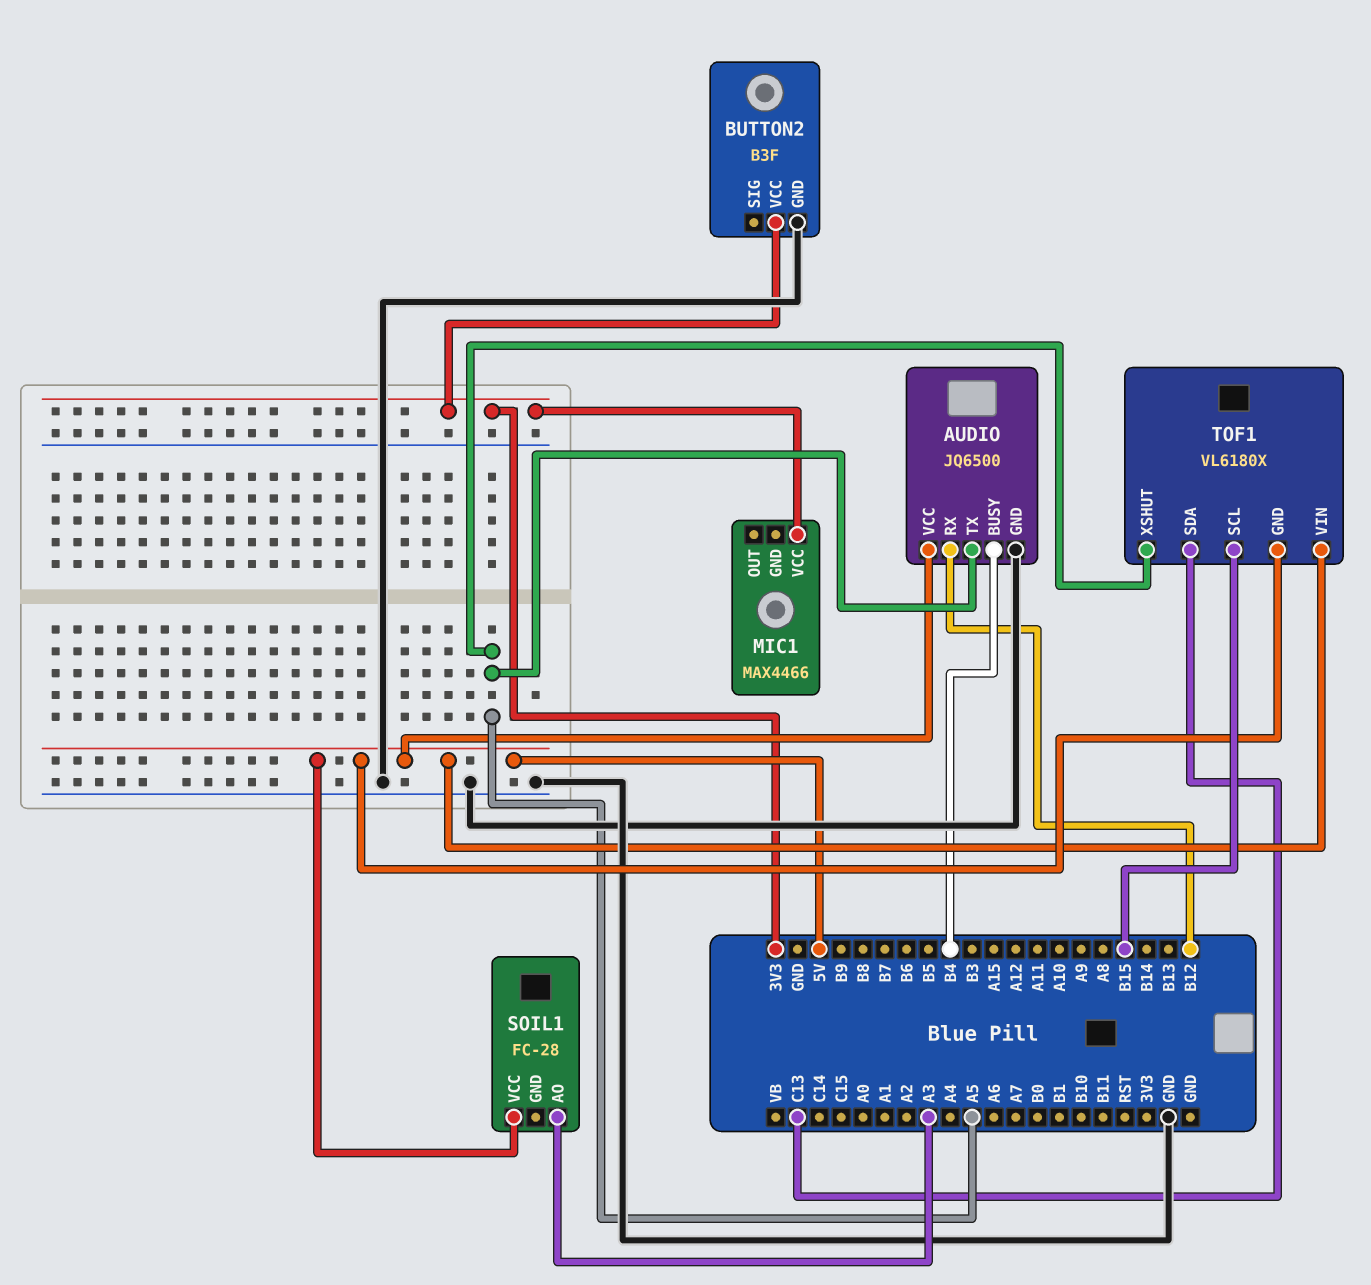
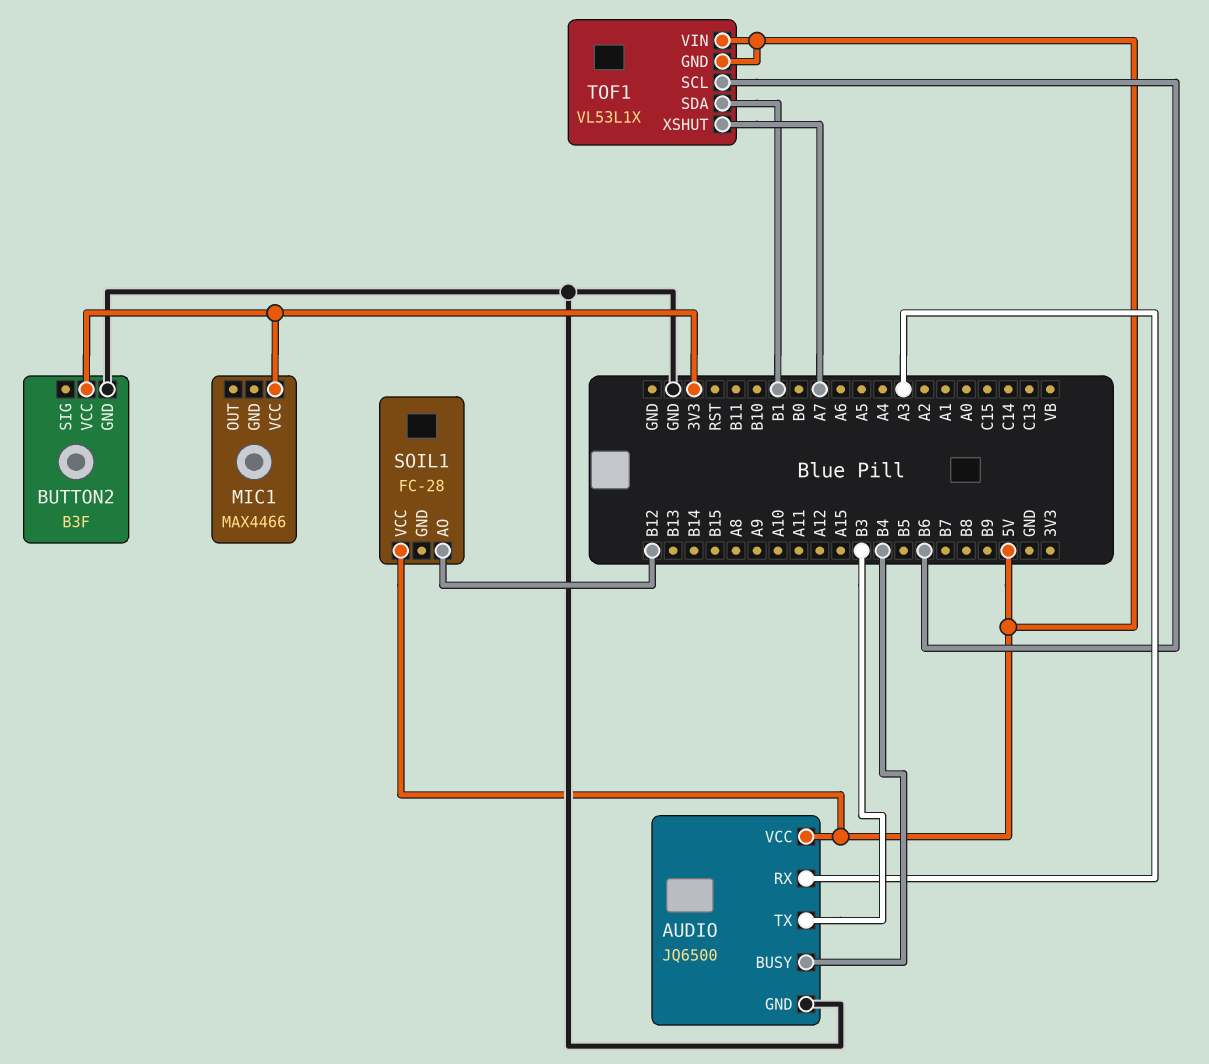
AUDIO pin RX: B12 -> A3
AUDIO pin TX: A5 -> B3
SOIL1 pin AO: A3 -> B12
TOF1: VL6180X -> VL53L1X
TOF1 pin SCL: B15 -> B6
TOF1 pin SDA: C13 -> B1
TOF1 pin XSHUT: A5 -> A7

